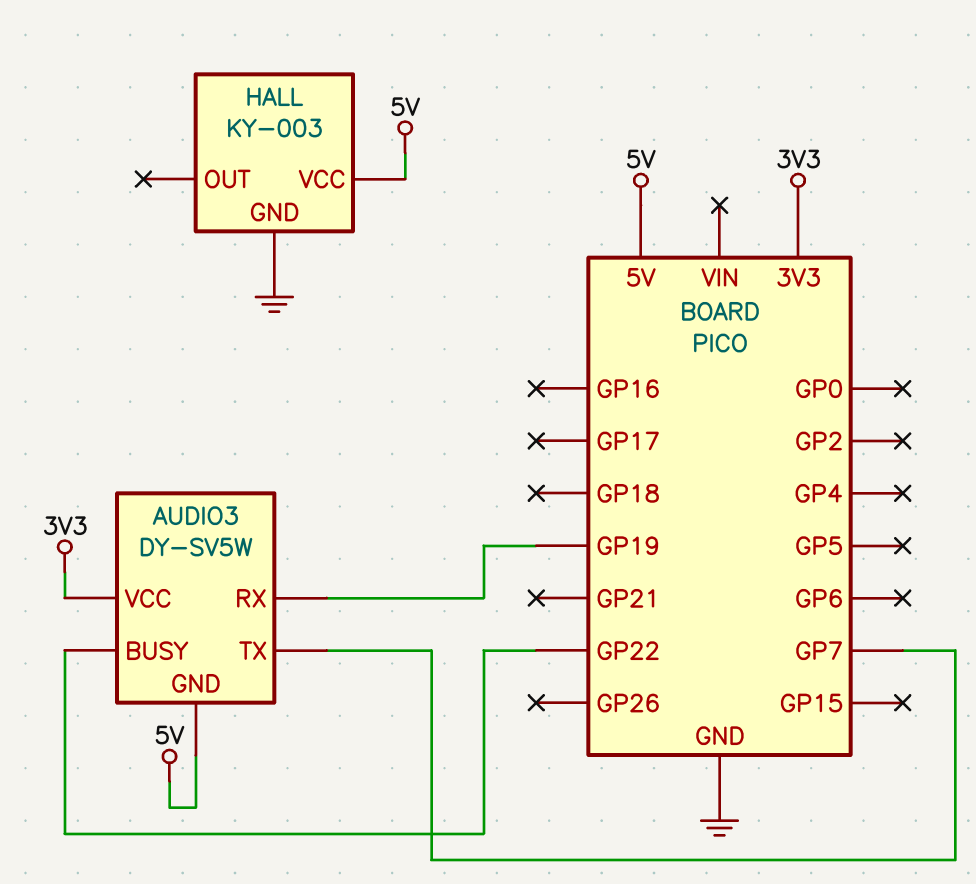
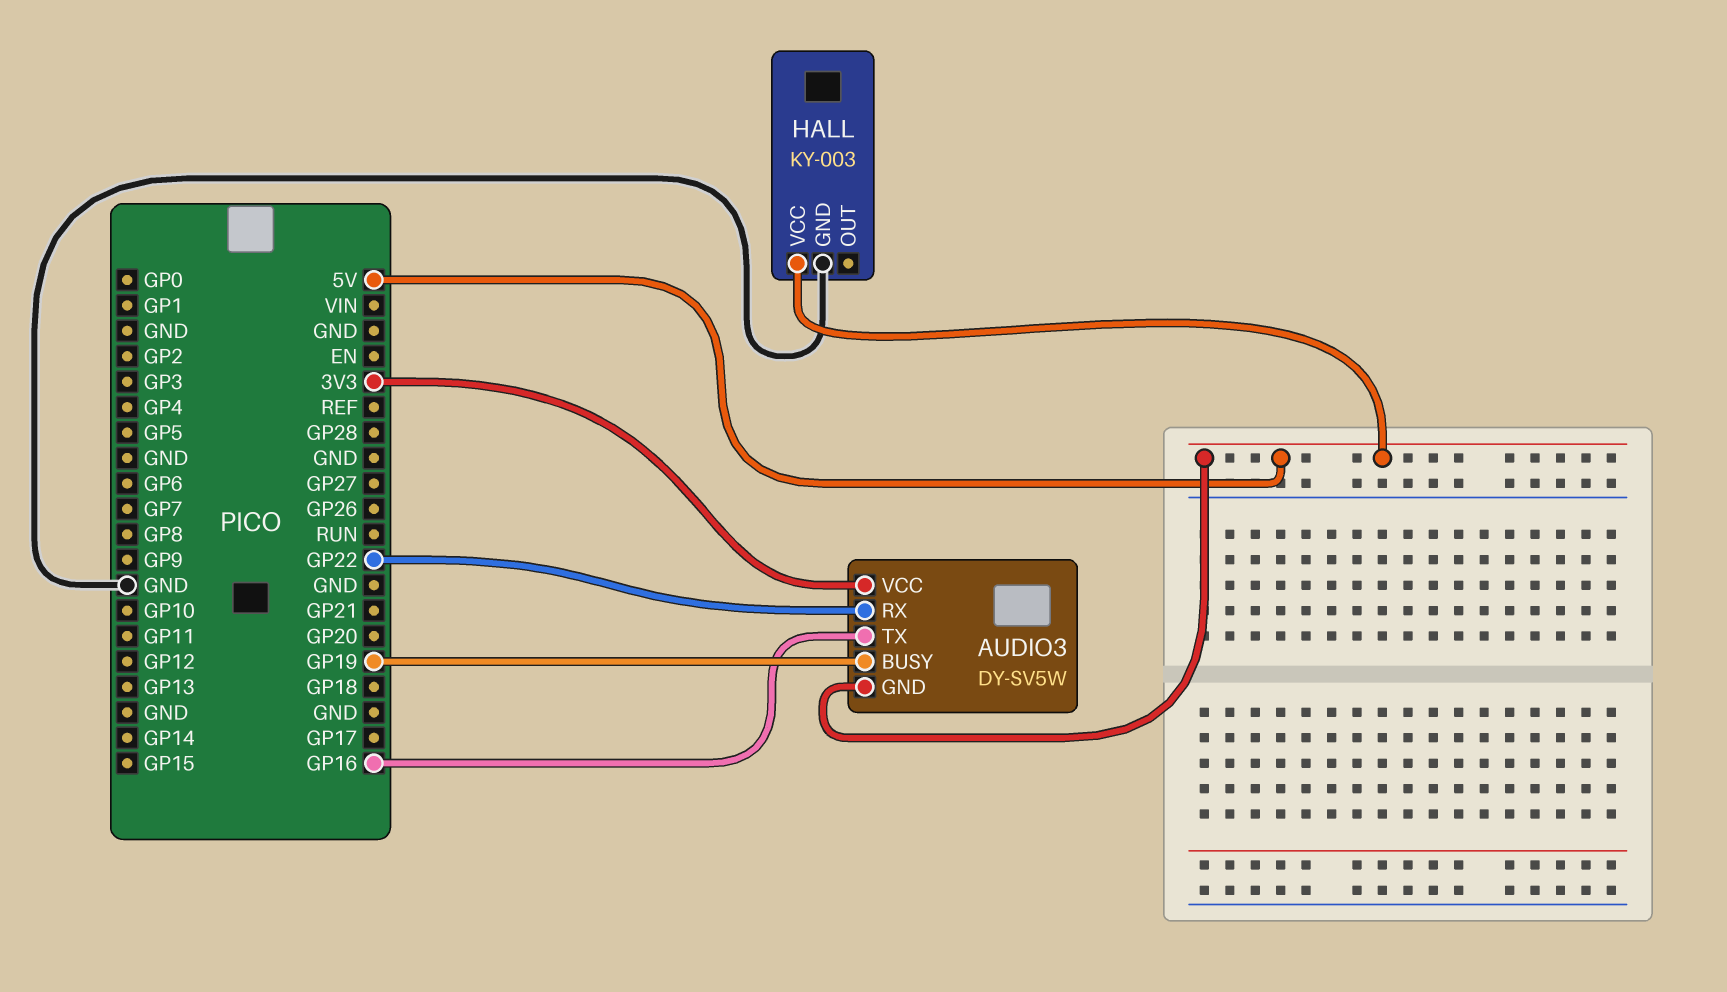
AUDIO3 pin BUSY: GP22 -> GP19
AUDIO3 pin RX: GP19 -> GP22
AUDIO3 pin TX: GP7 -> GP16

